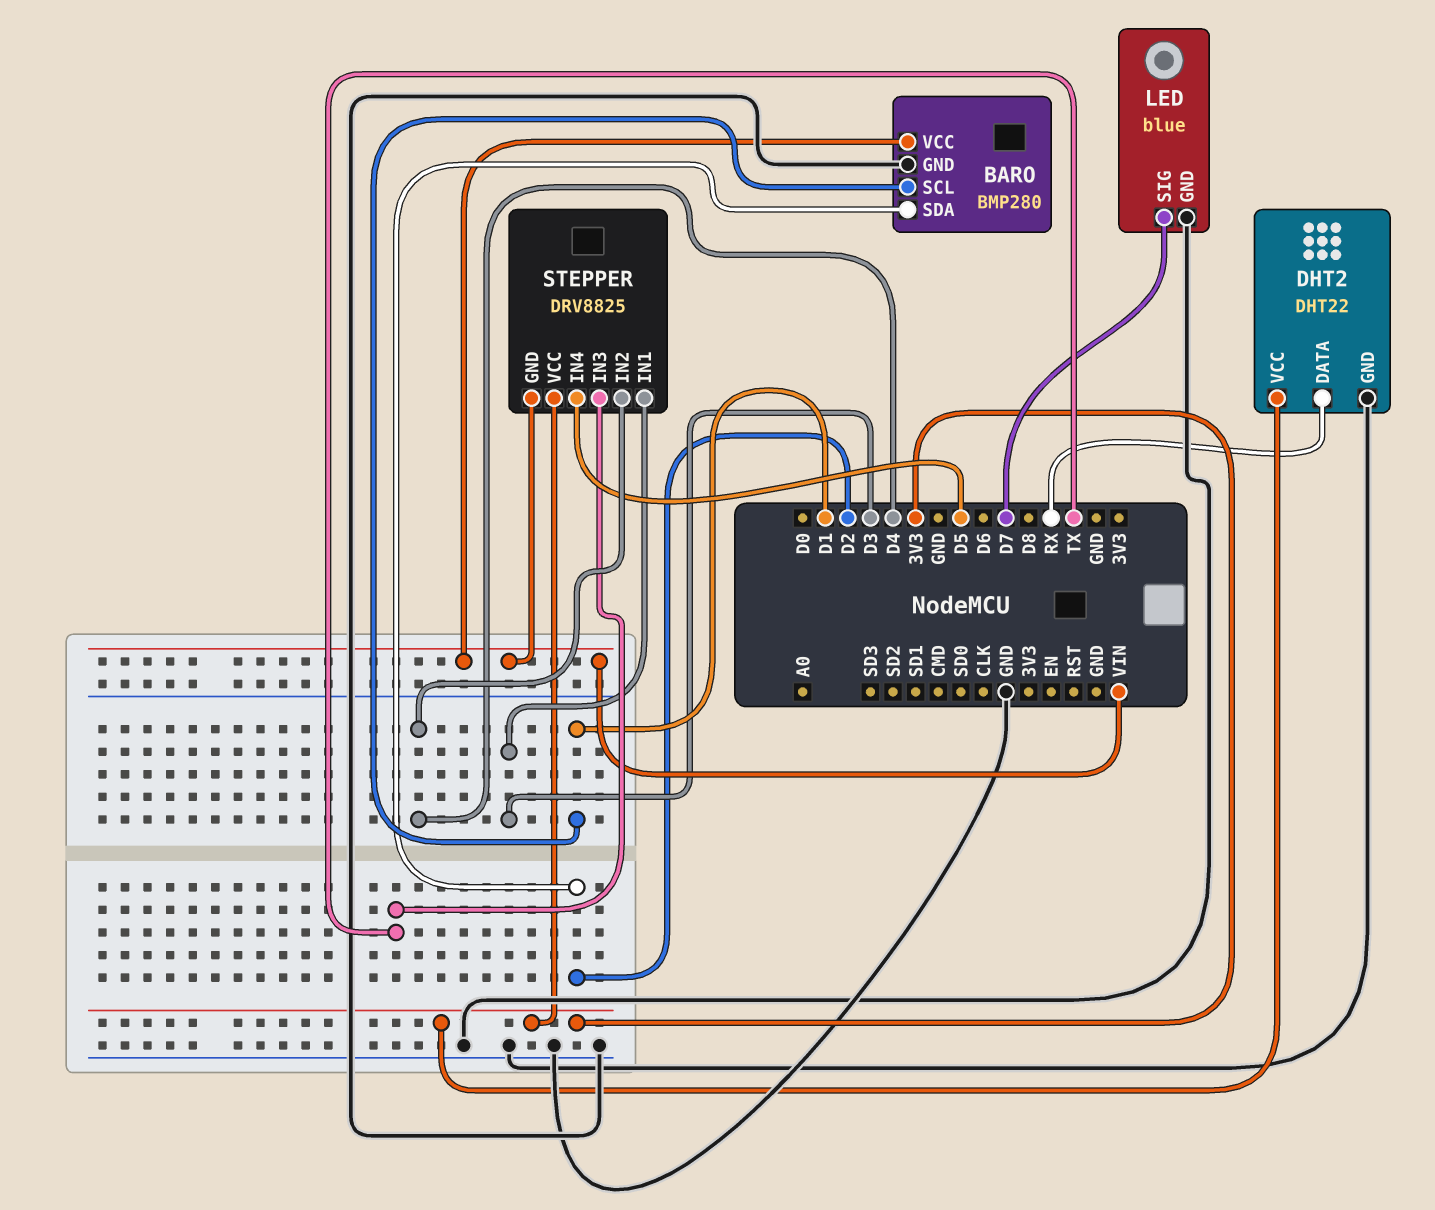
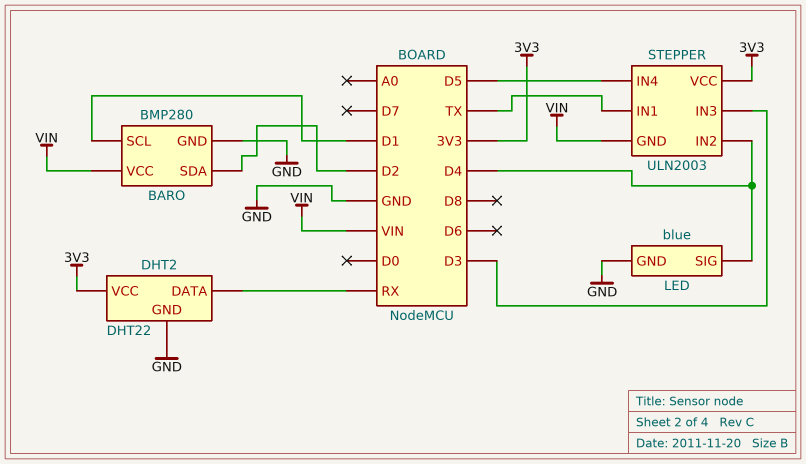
LED pin SIG: D7 -> D4
STEPPER: DRV8825 -> ULN2003
STEPPER pin IN1: D3 -> TX
STEPPER pin IN3: TX -> D3

